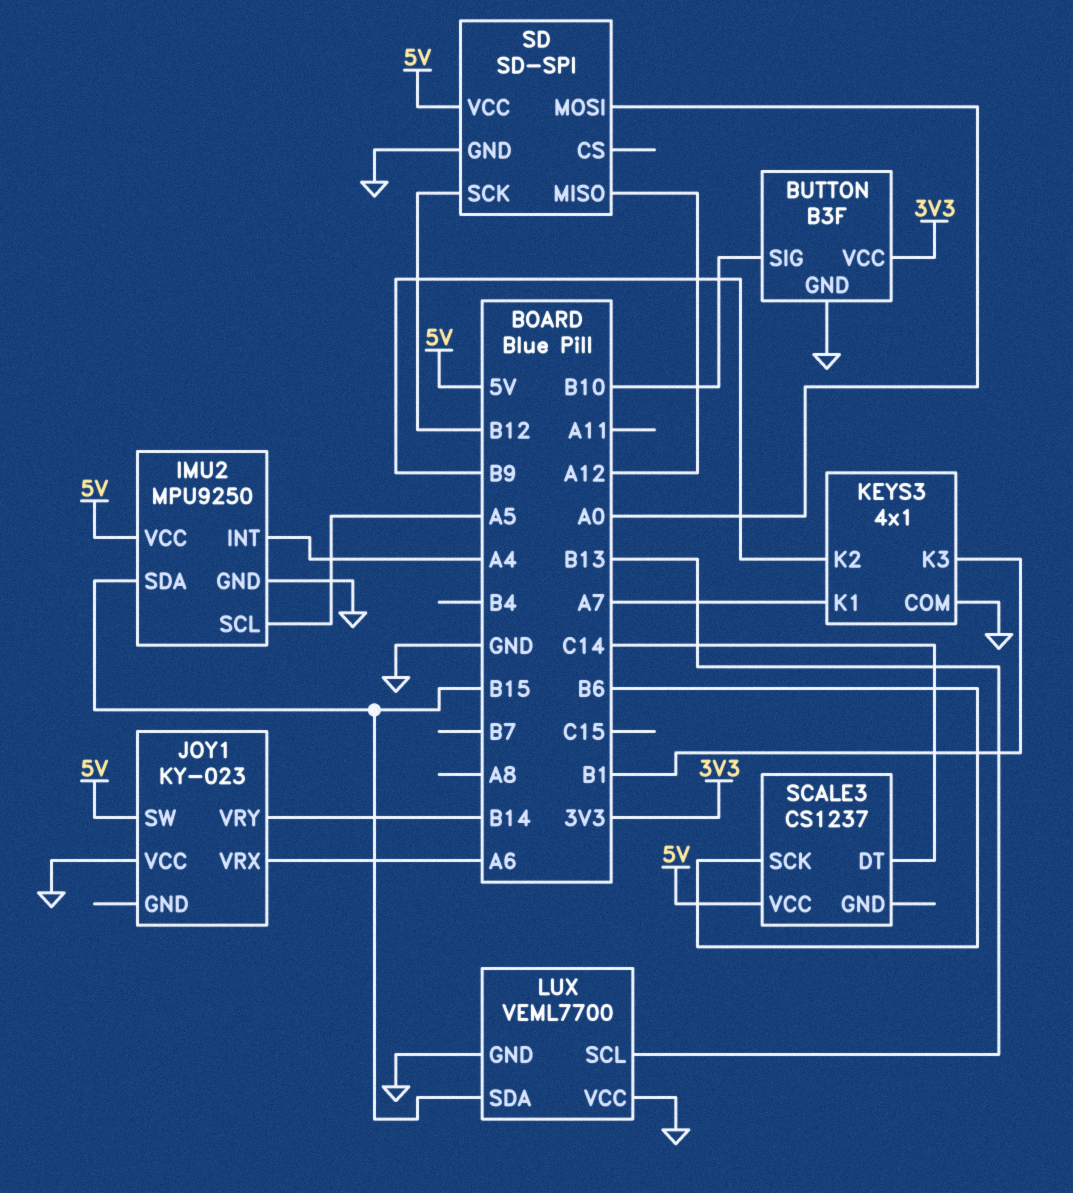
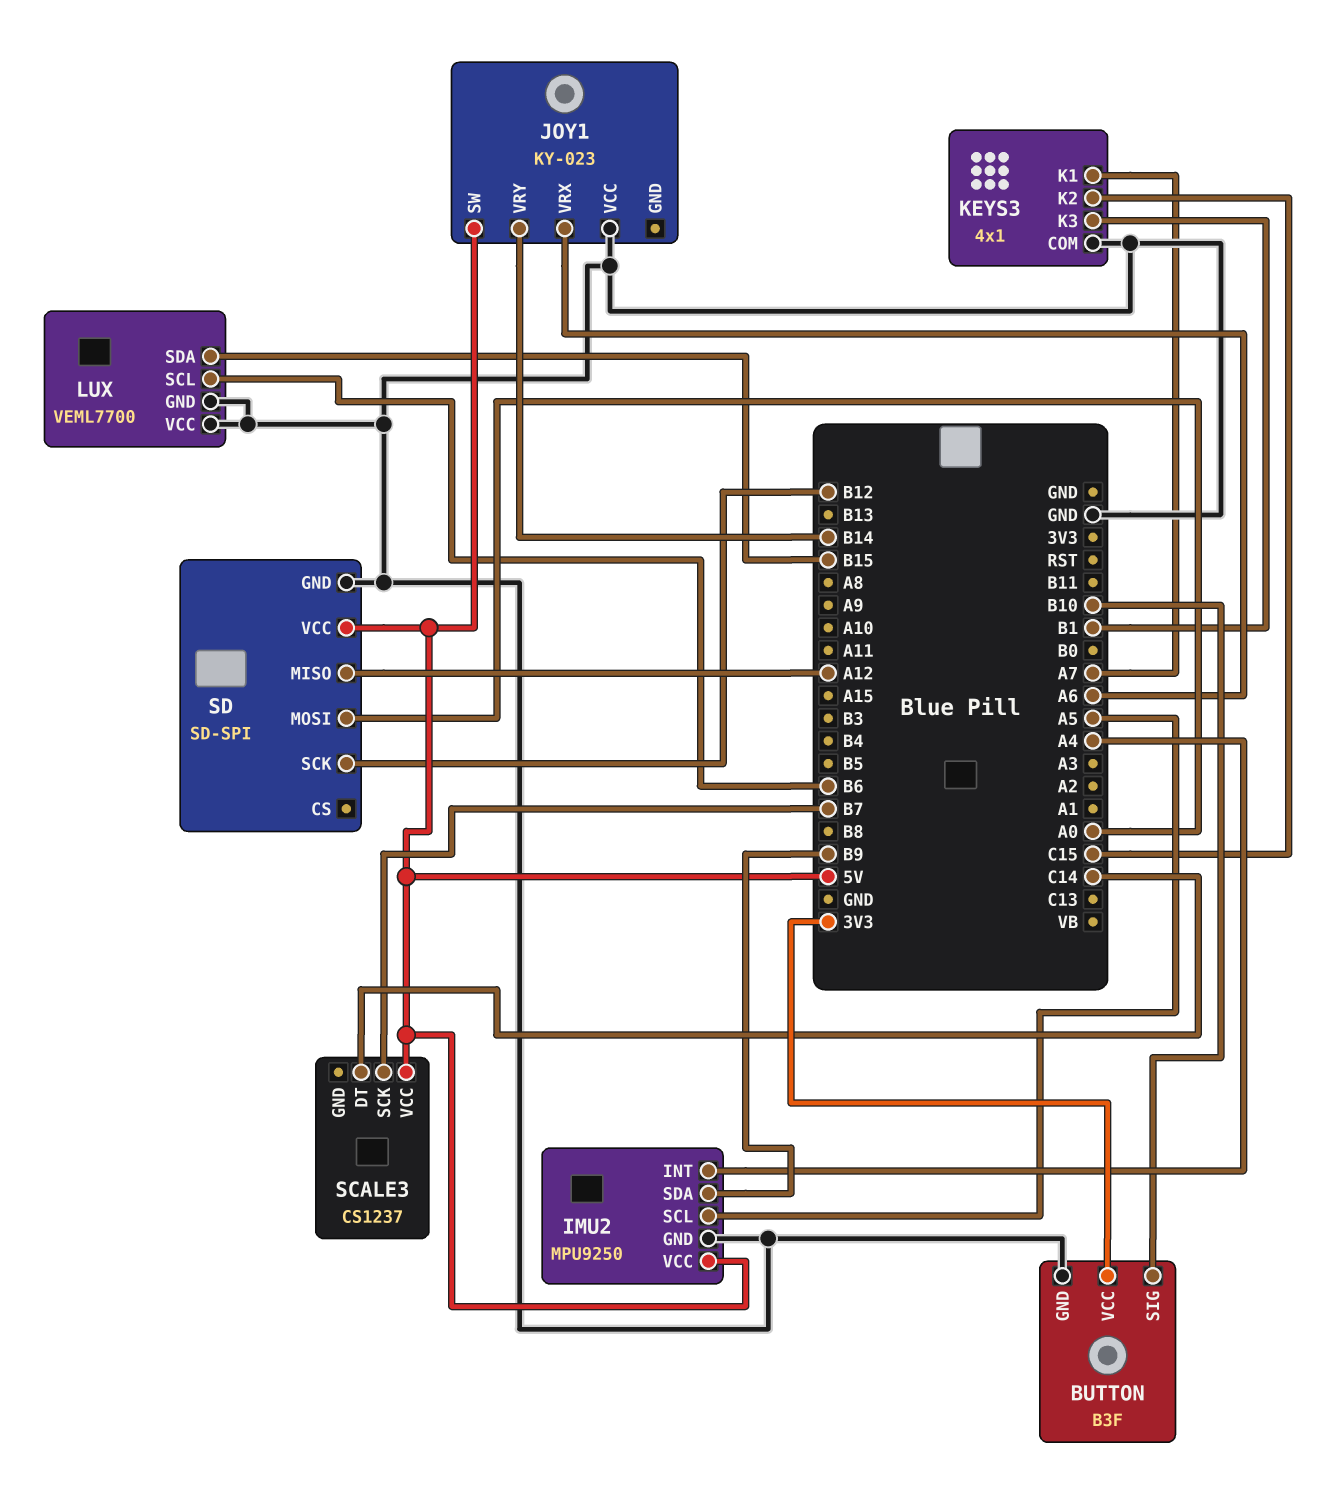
IMU2 pin SDA: B15 -> B9
KEYS3 pin K2: B9 -> C15
LUX pin SCL: B13 -> B6
SCALE3 pin SCK: B6 -> B7

